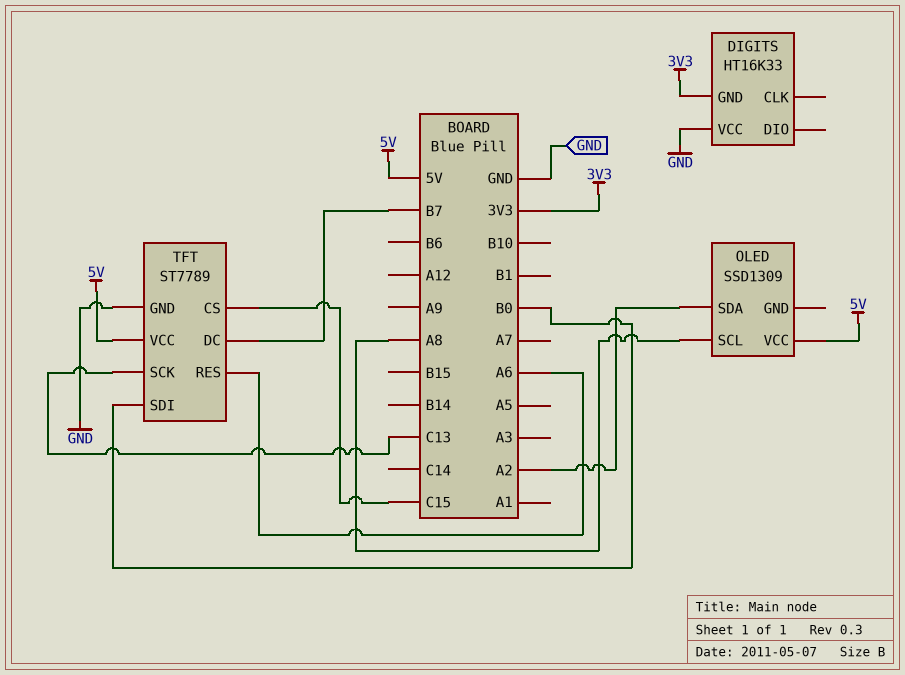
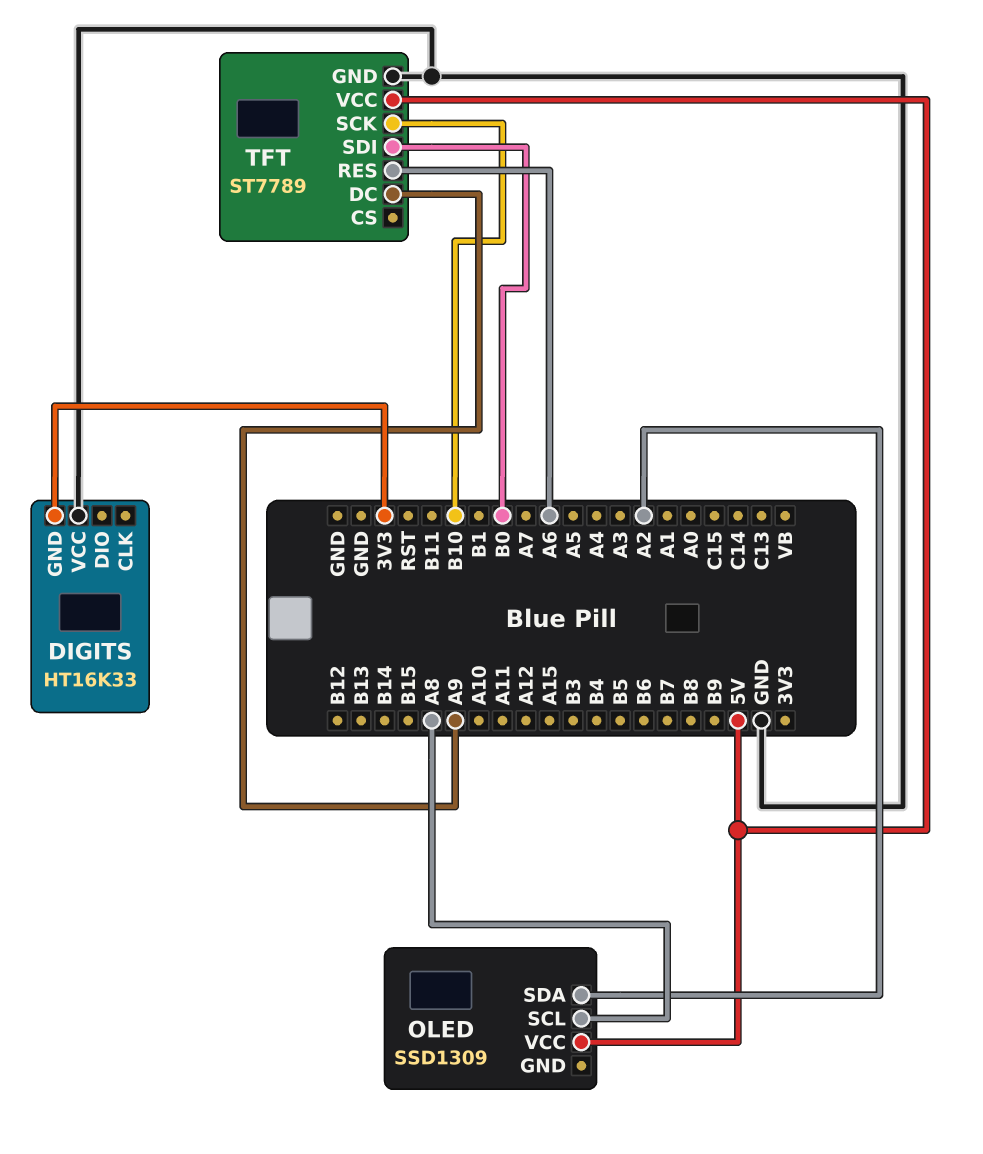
TFT pin CS: C15 -> none
TFT pin DC: B7 -> A9
TFT pin SCK: C13 -> B10

